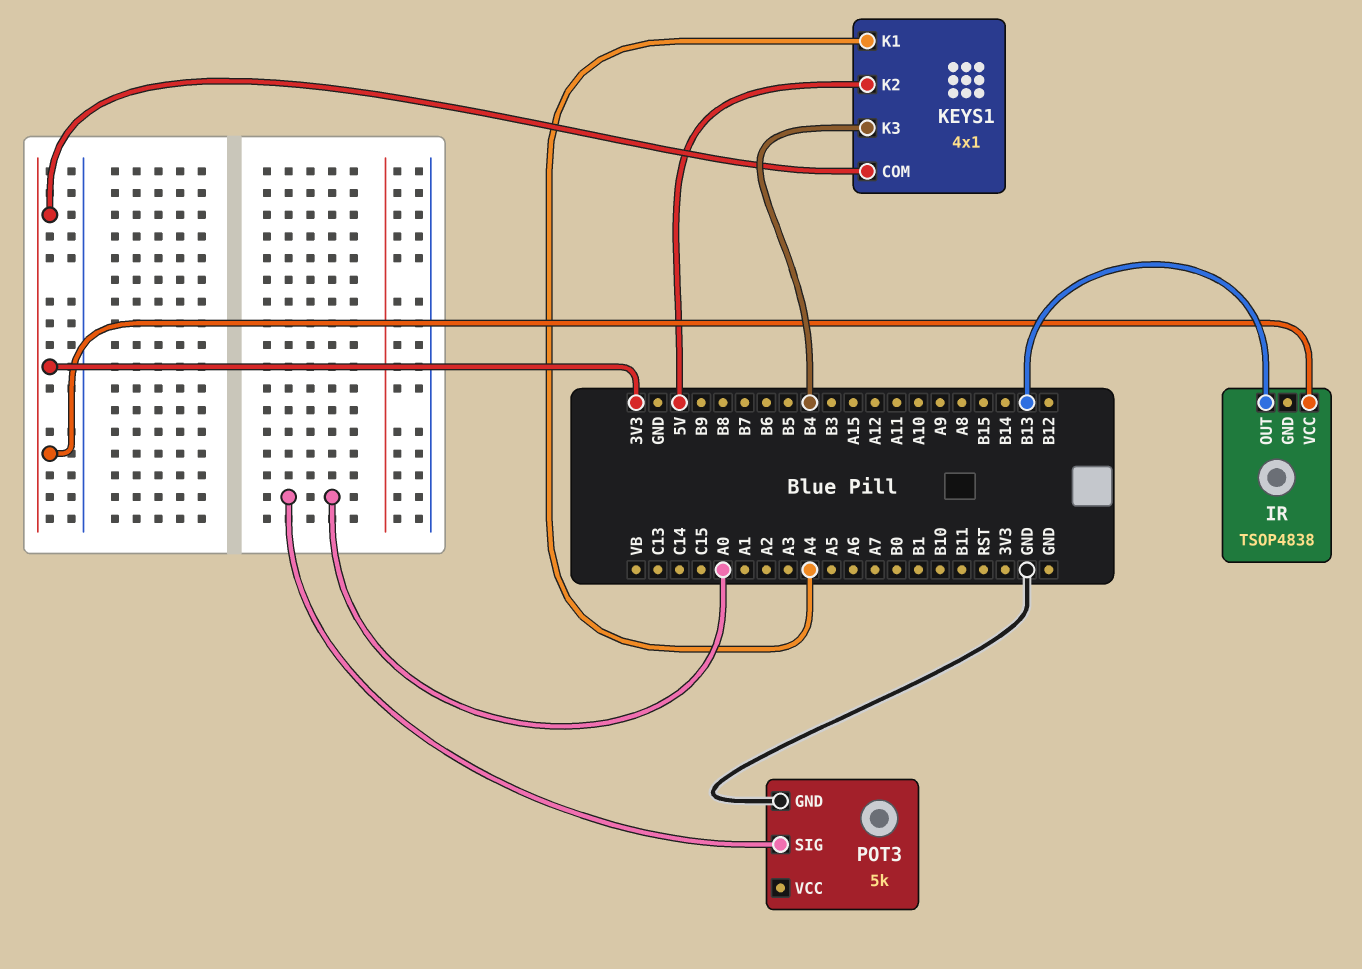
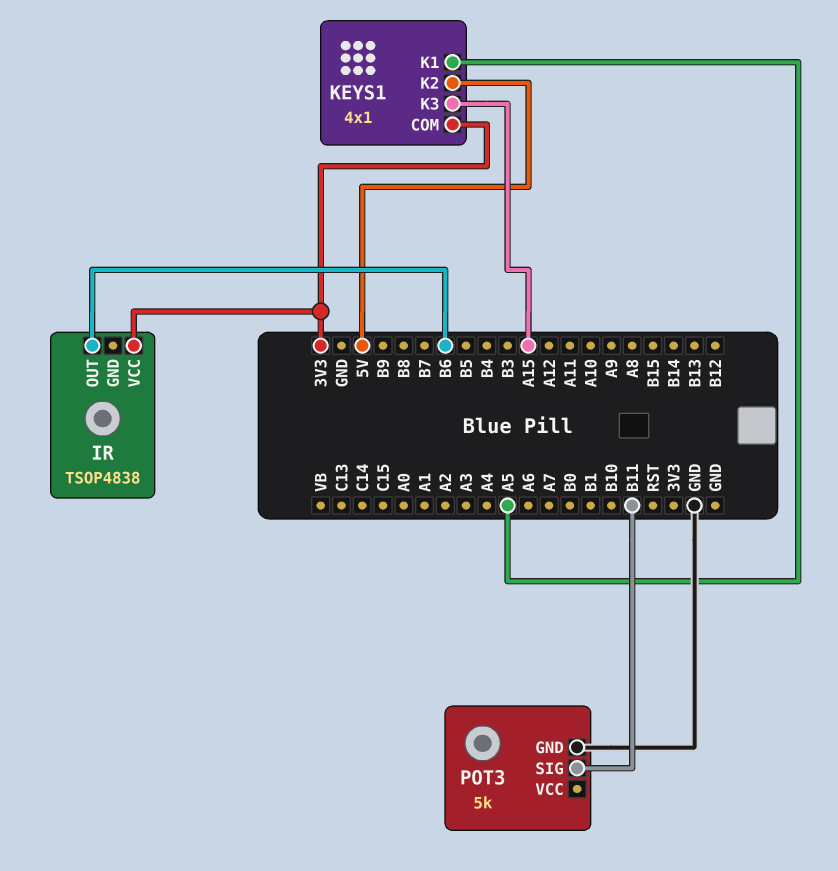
IR pin OUT: B13 -> B6
KEYS1 pin K1: A4 -> A5
KEYS1 pin K3: B4 -> A15
POT3 pin SIG: A0 -> B11

